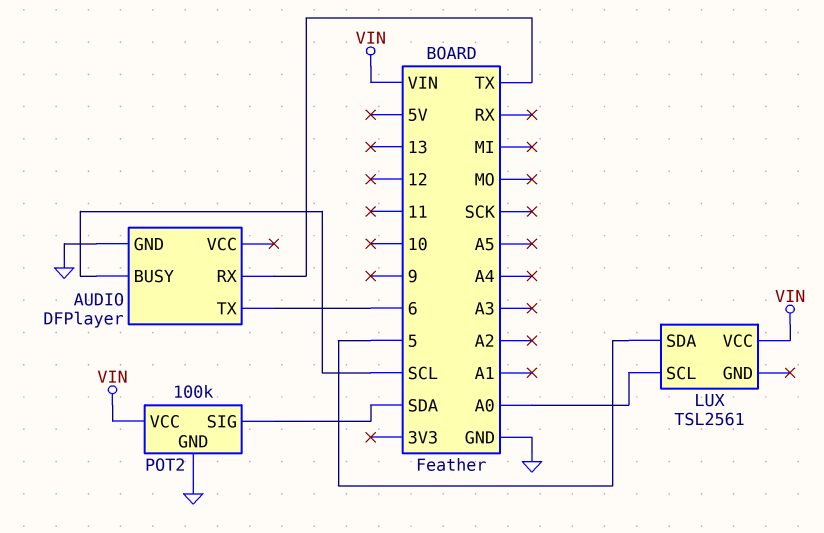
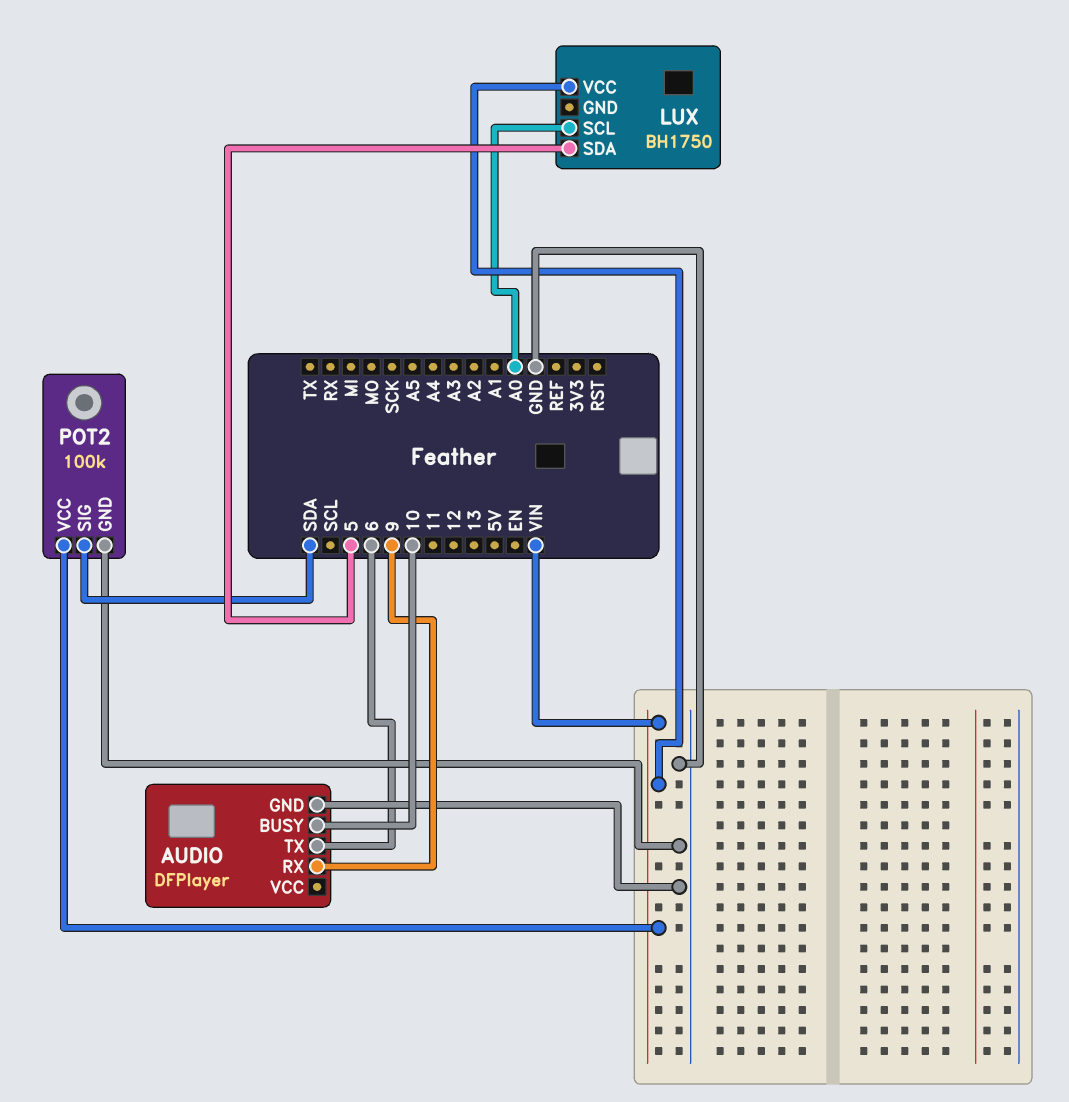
AUDIO pin BUSY: SCL -> 10
AUDIO pin RX: TX -> 9
LUX: TSL2561 -> BH1750

